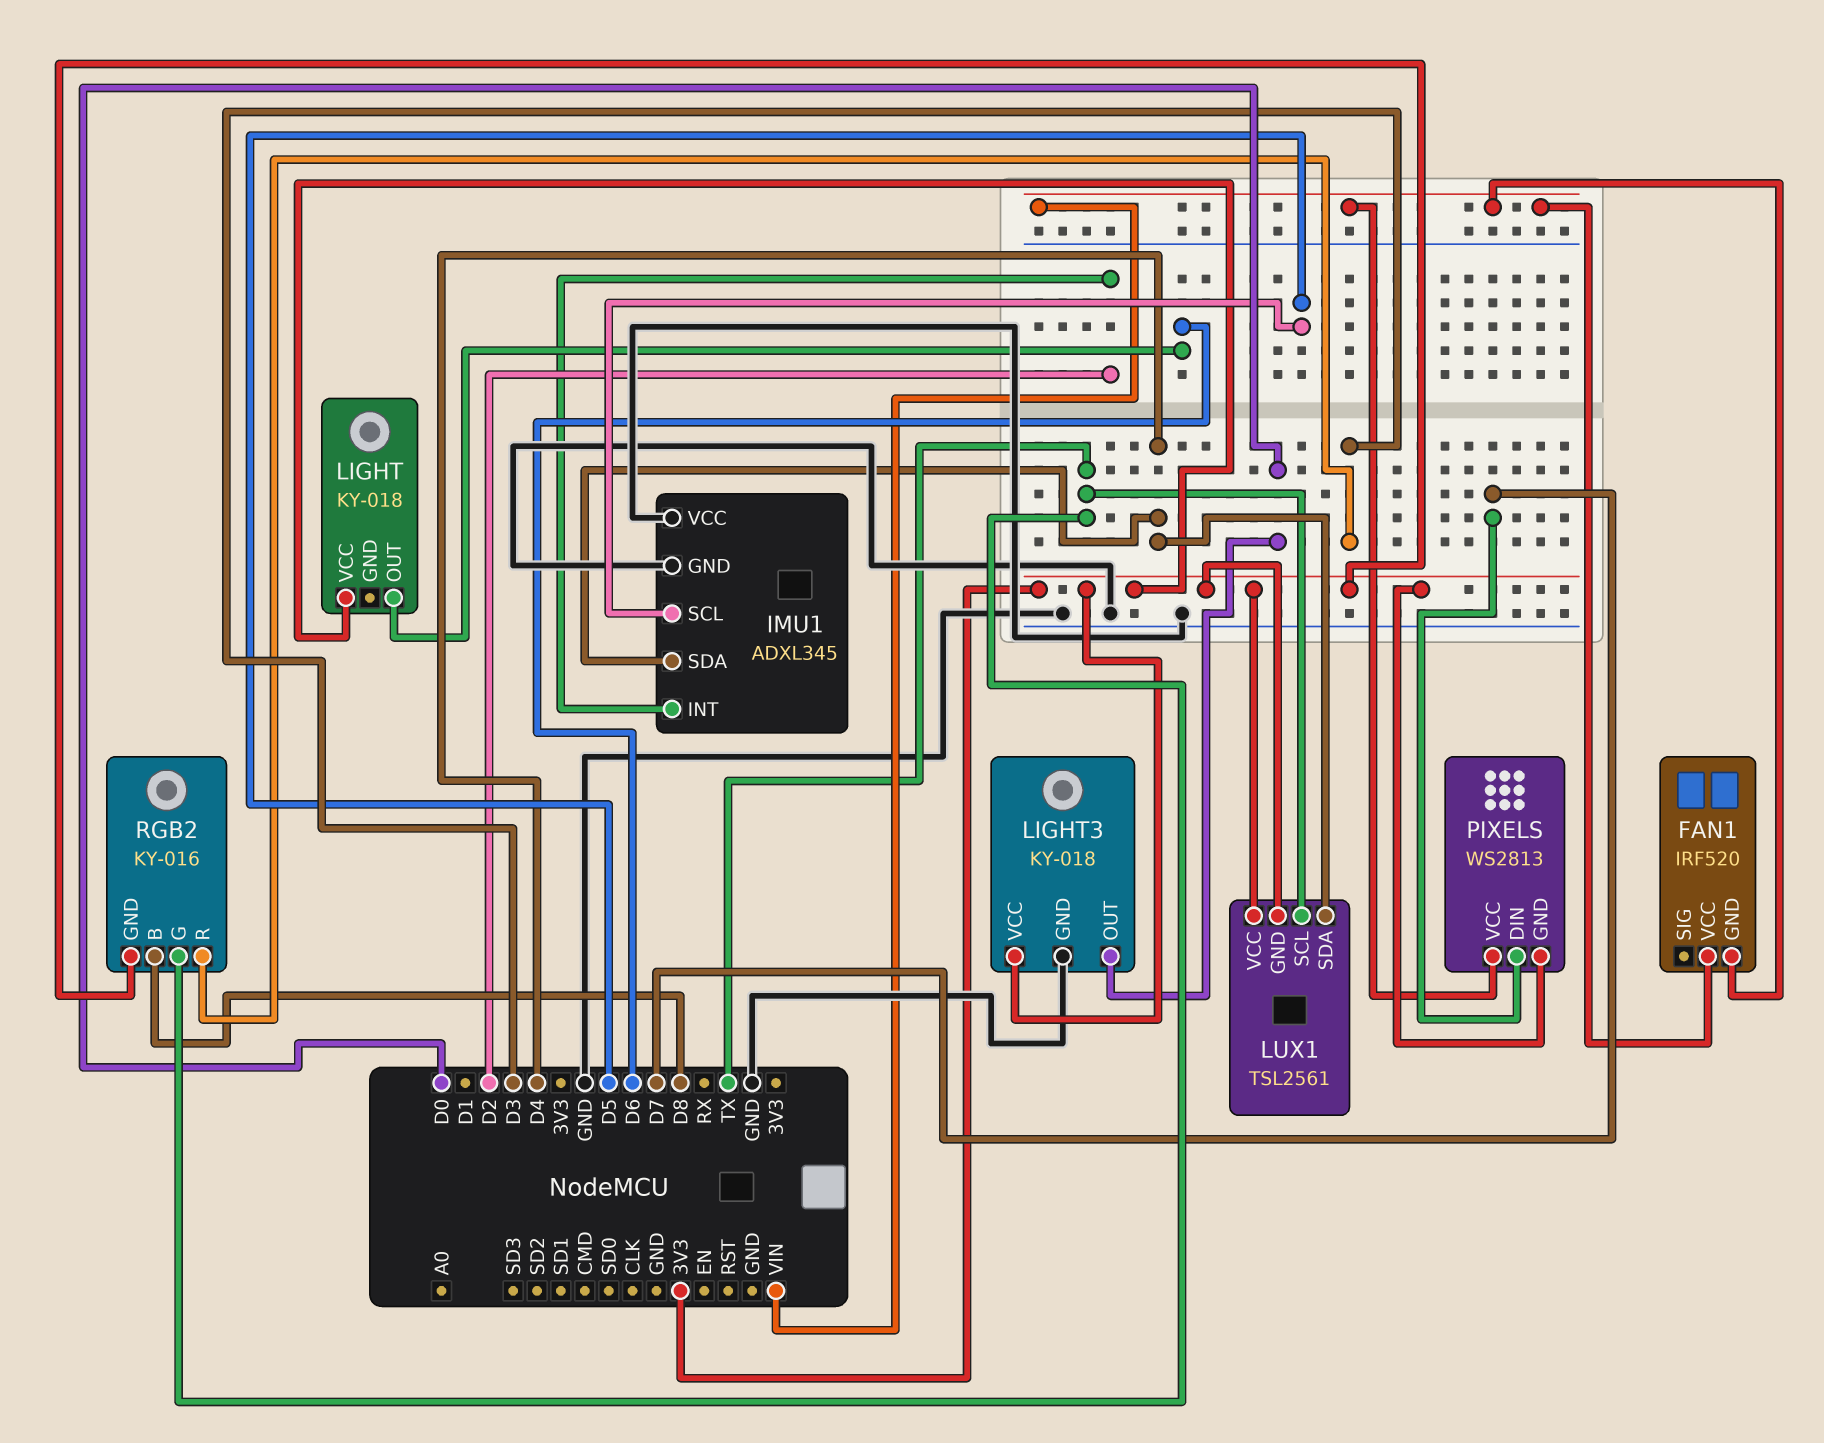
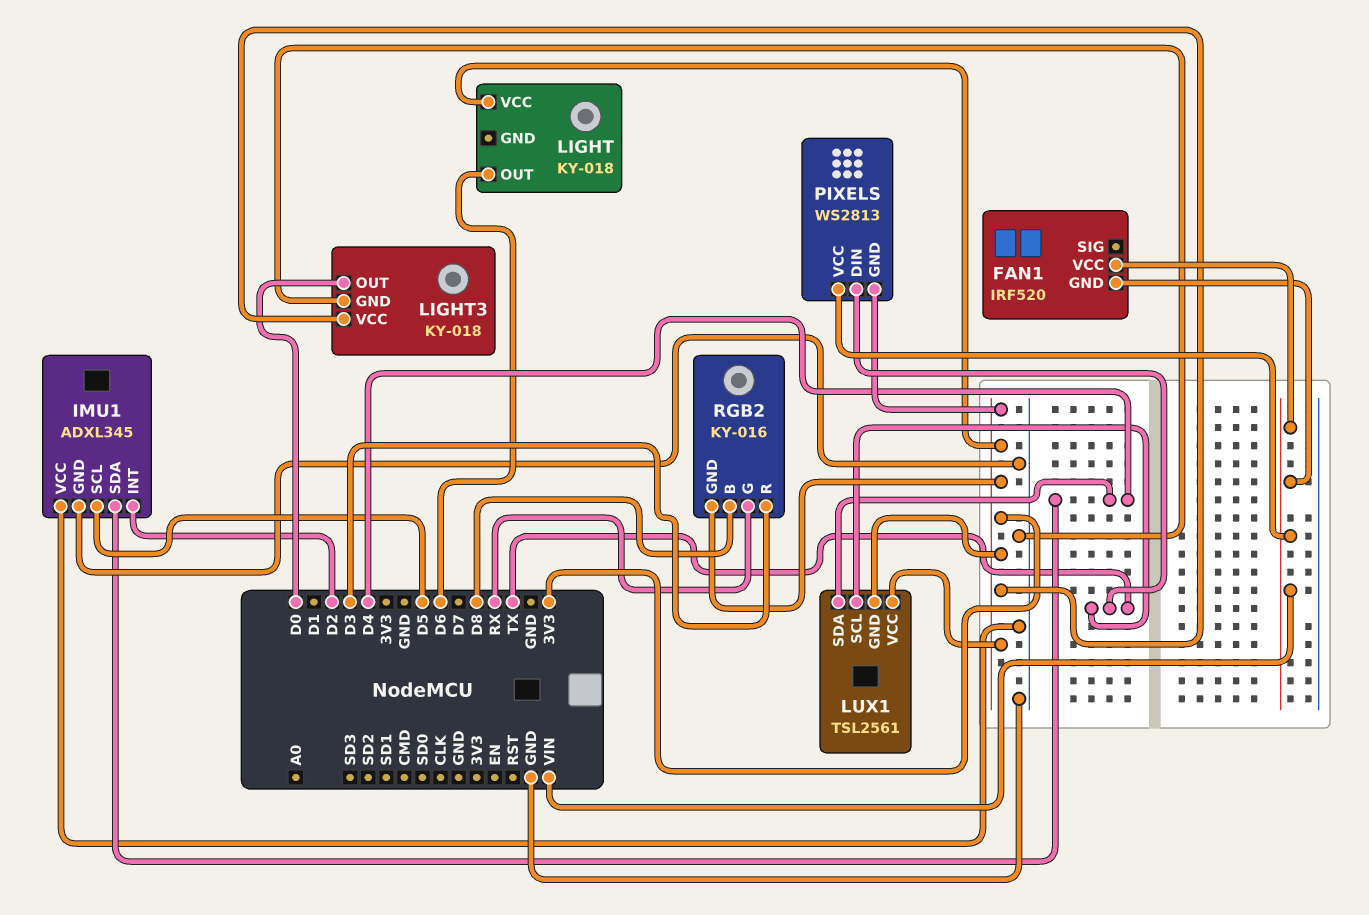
PIXELS pin DIN: D7 -> TX
RGB2 pin G: TX -> RX

